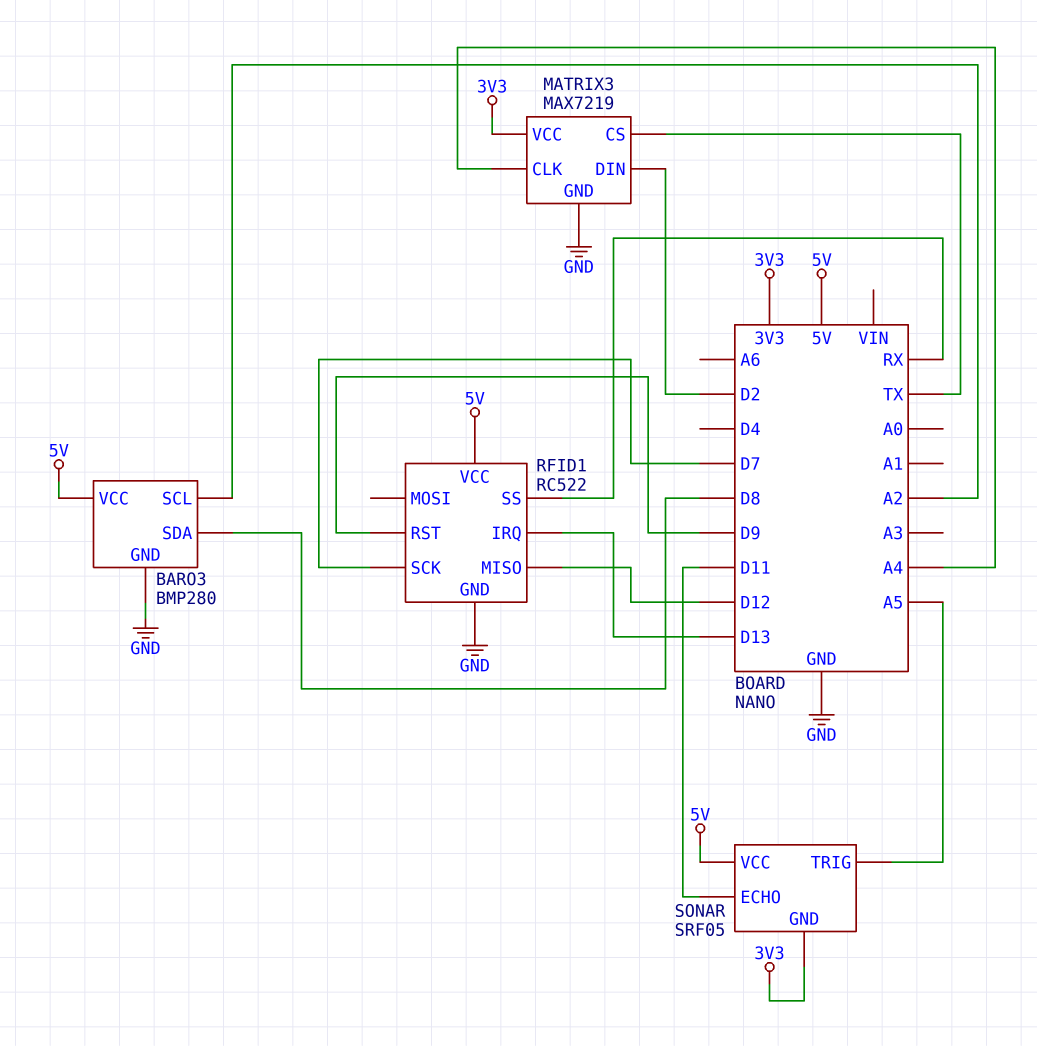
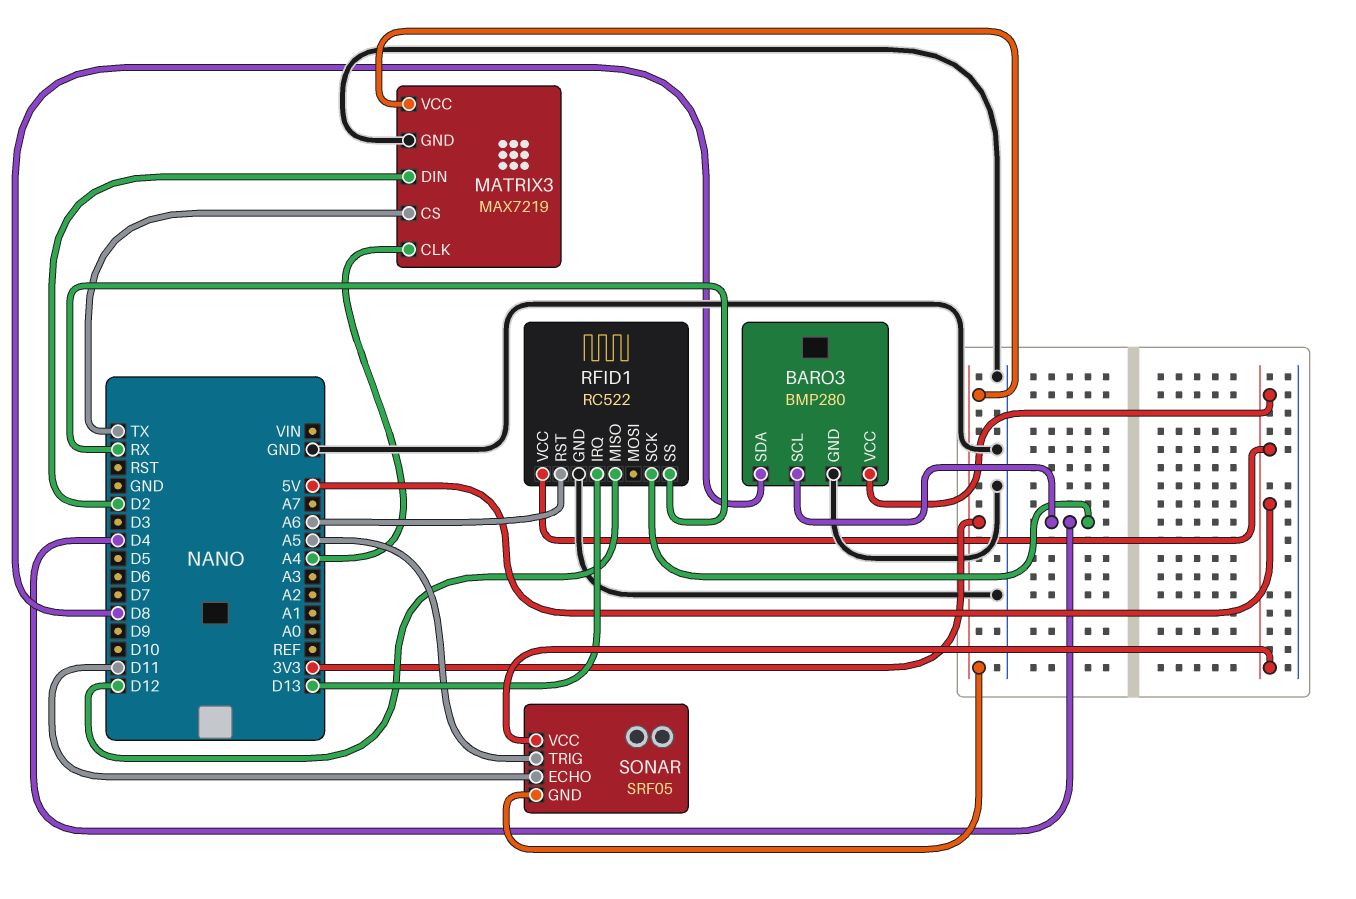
BARO3 pin SCL: A2 -> D4
RFID1 pin RST: D9 -> A6
RFID1 pin SCK: D7 -> D4

